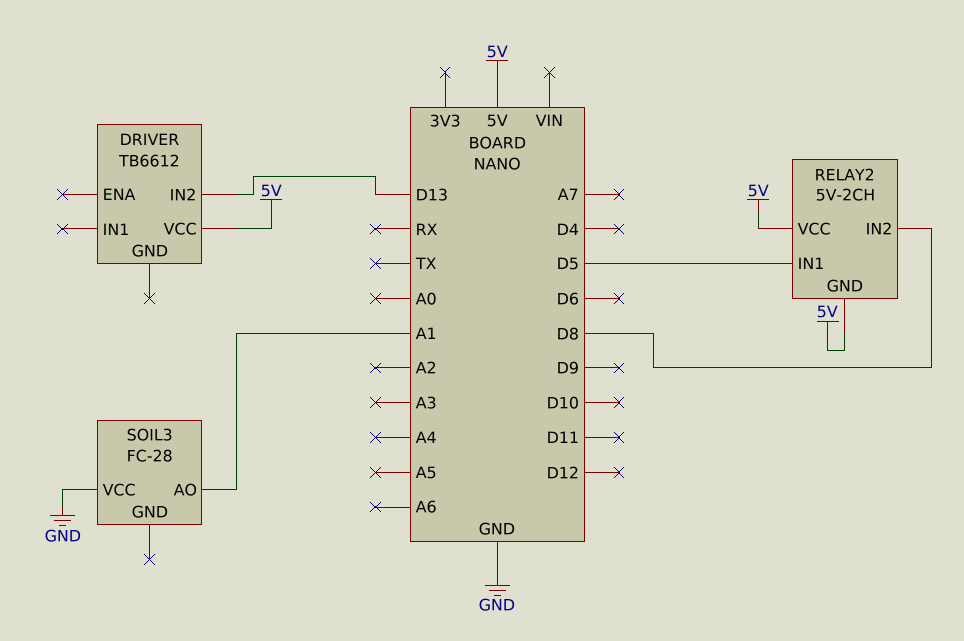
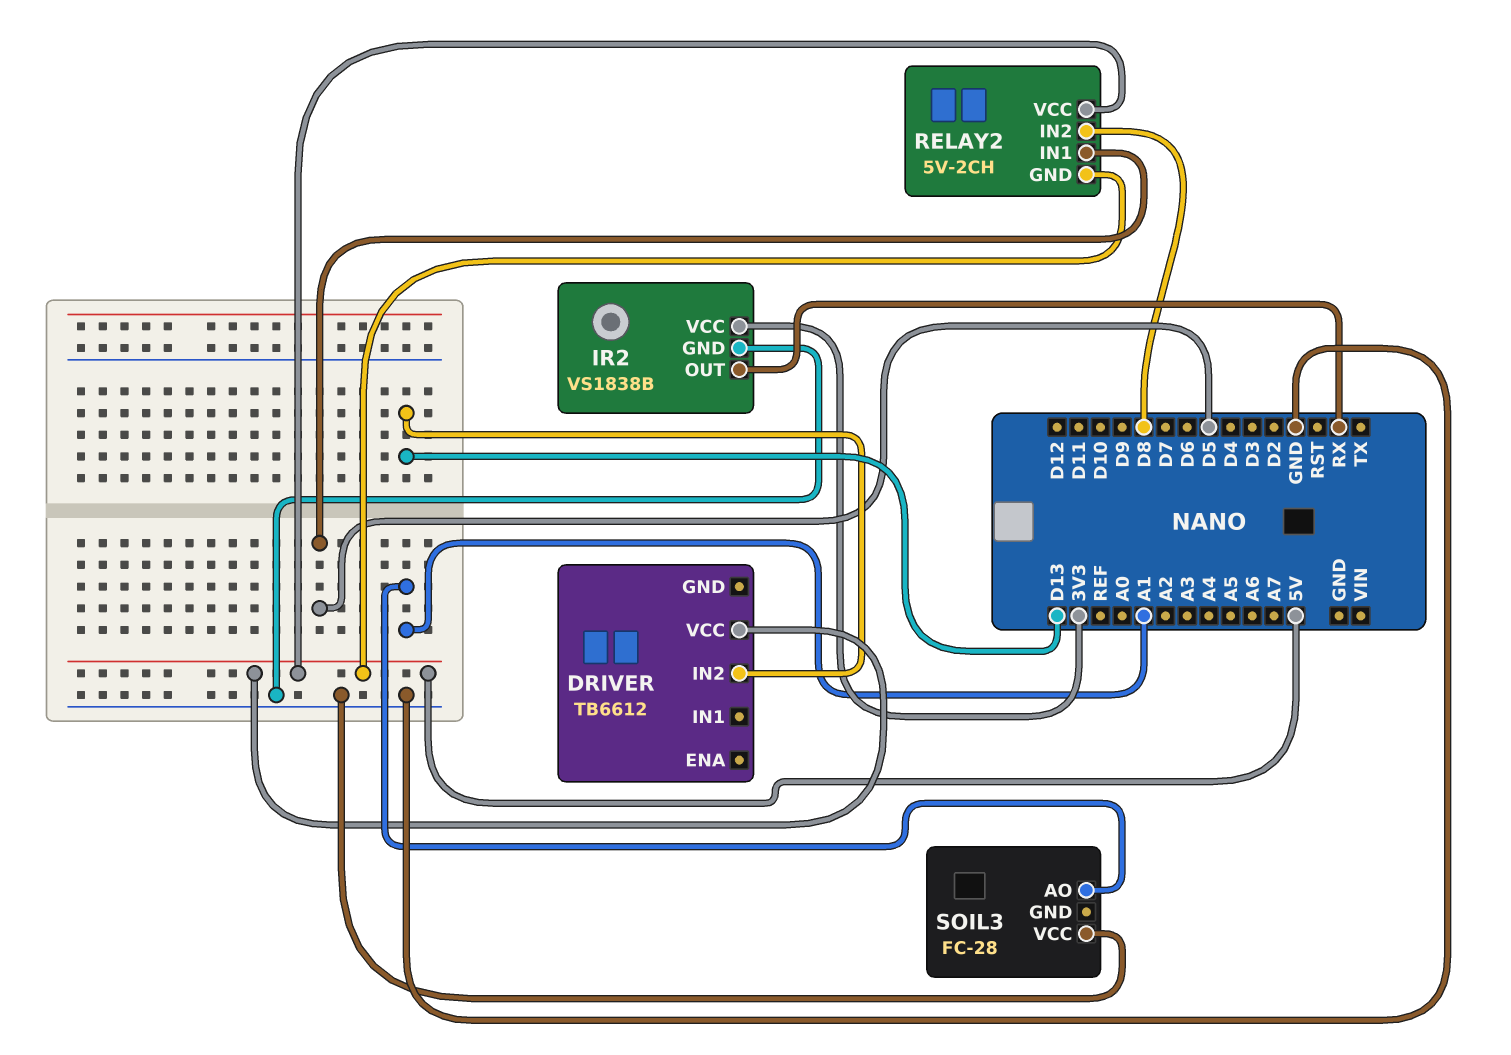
IR2: none -> VS1838B
IR2 pin GND: none -> GND
IR2 pin OUT: none -> RX
IR2 pin VCC: none -> 3V3

